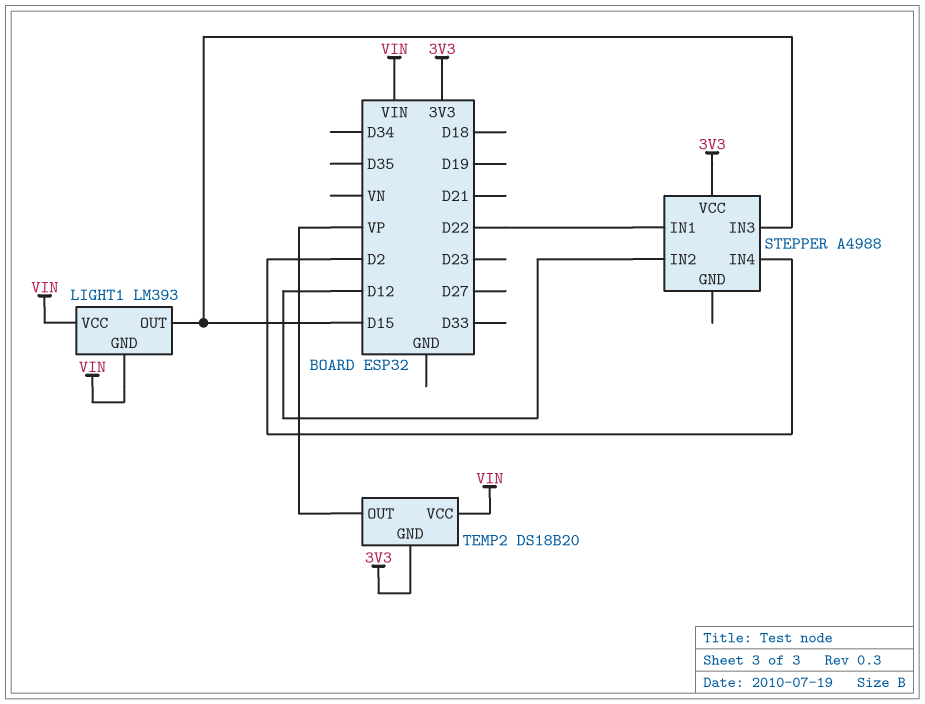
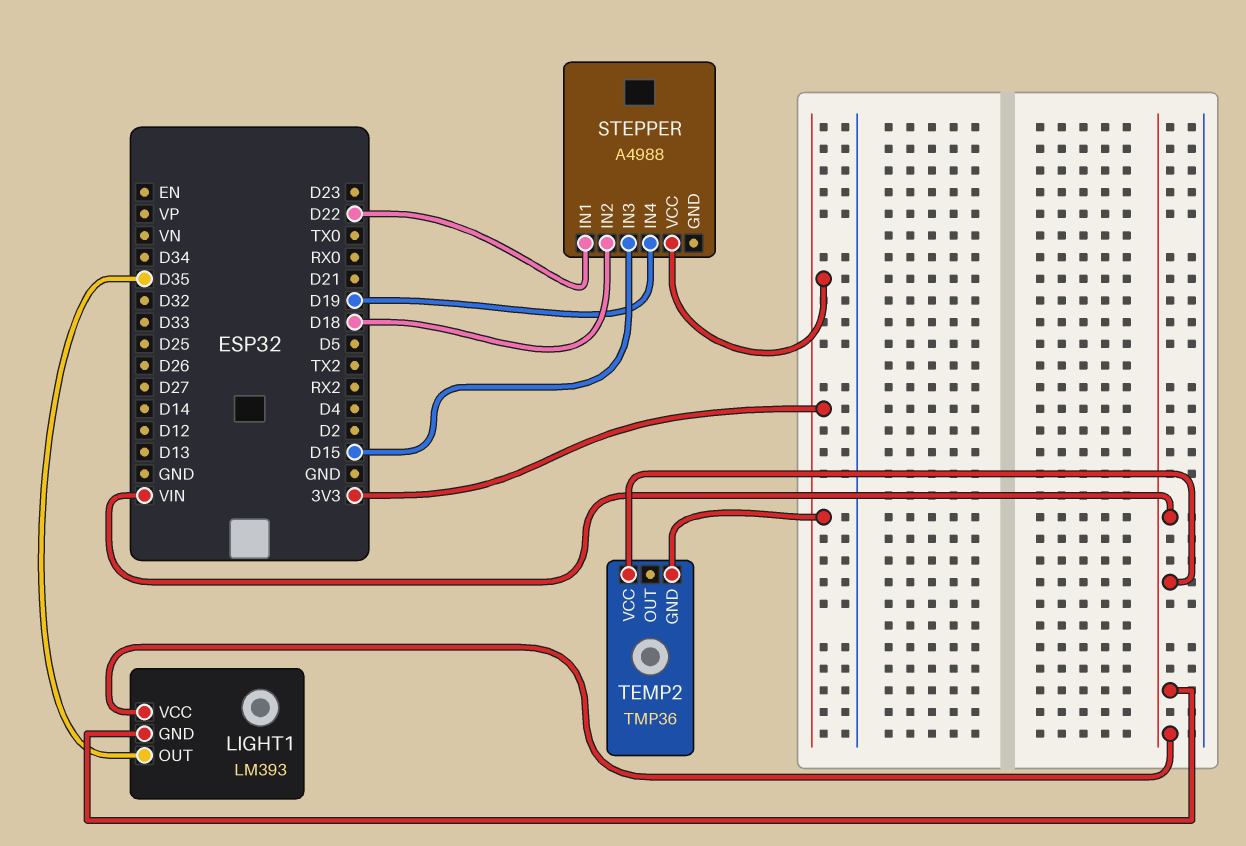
LIGHT1 pin OUT: D15 -> D35
STEPPER pin IN2: D12 -> D18
STEPPER pin IN4: D2 -> D19
TEMP2: DS18B20 -> TMP36
TEMP2 pin OUT: VP -> none

